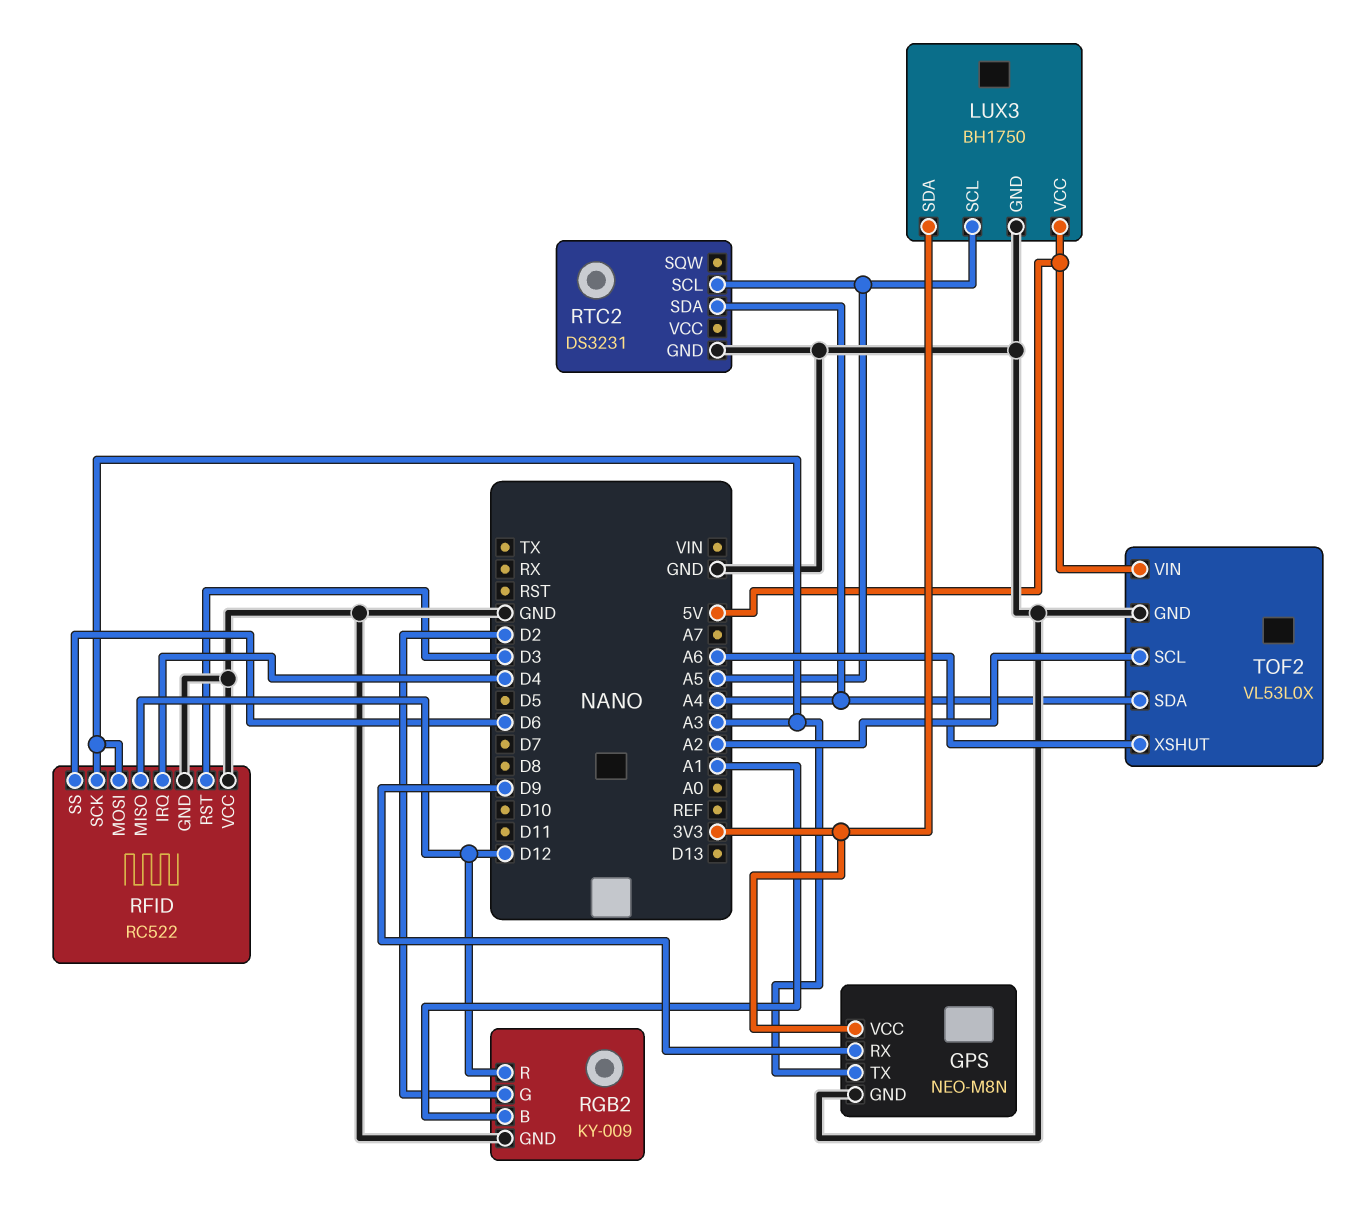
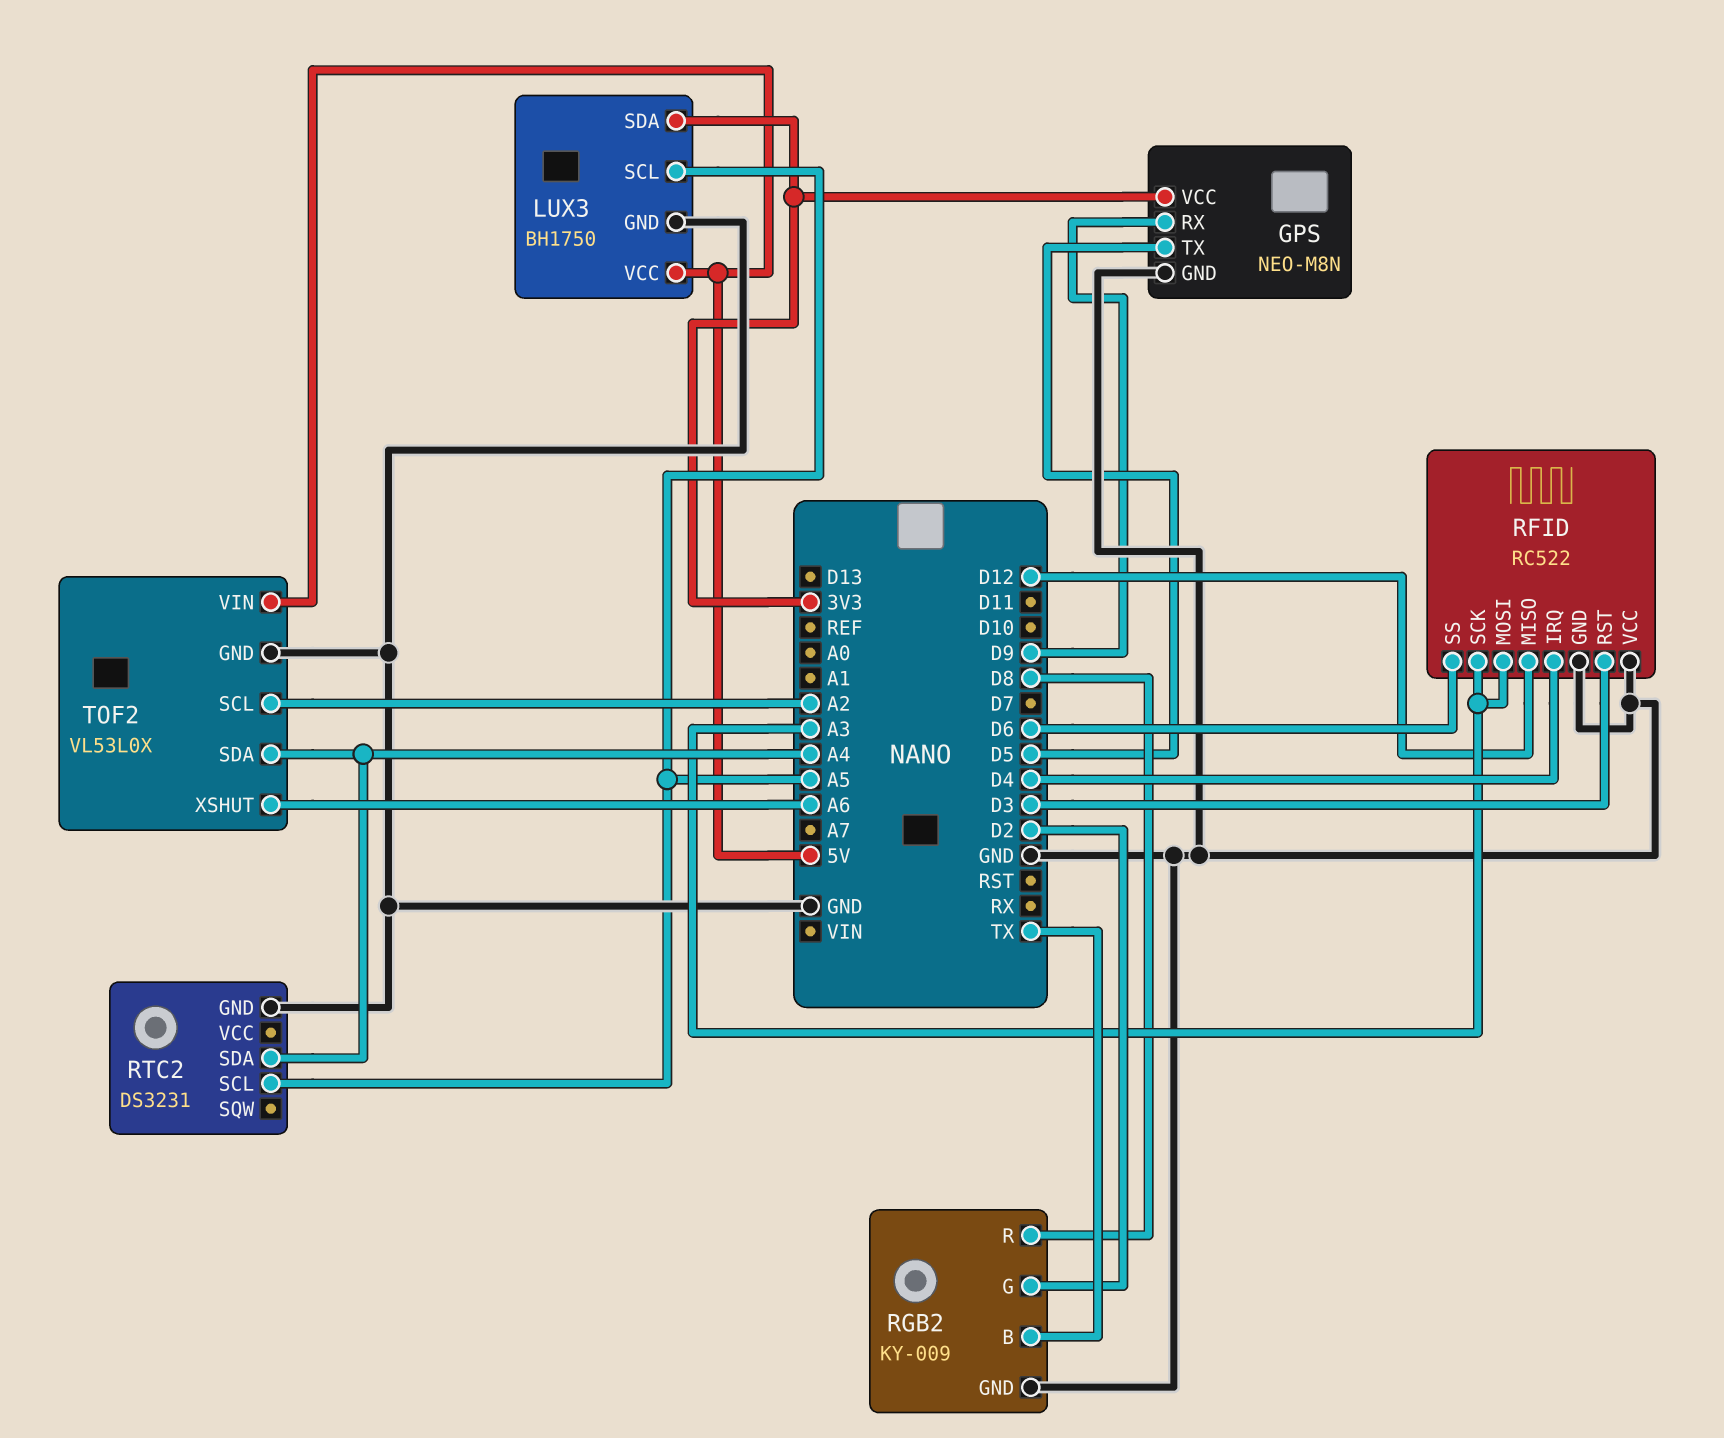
GPS pin TX: A3 -> D5
RGB2 pin B: A1 -> TX
RGB2 pin R: D12 -> D8

